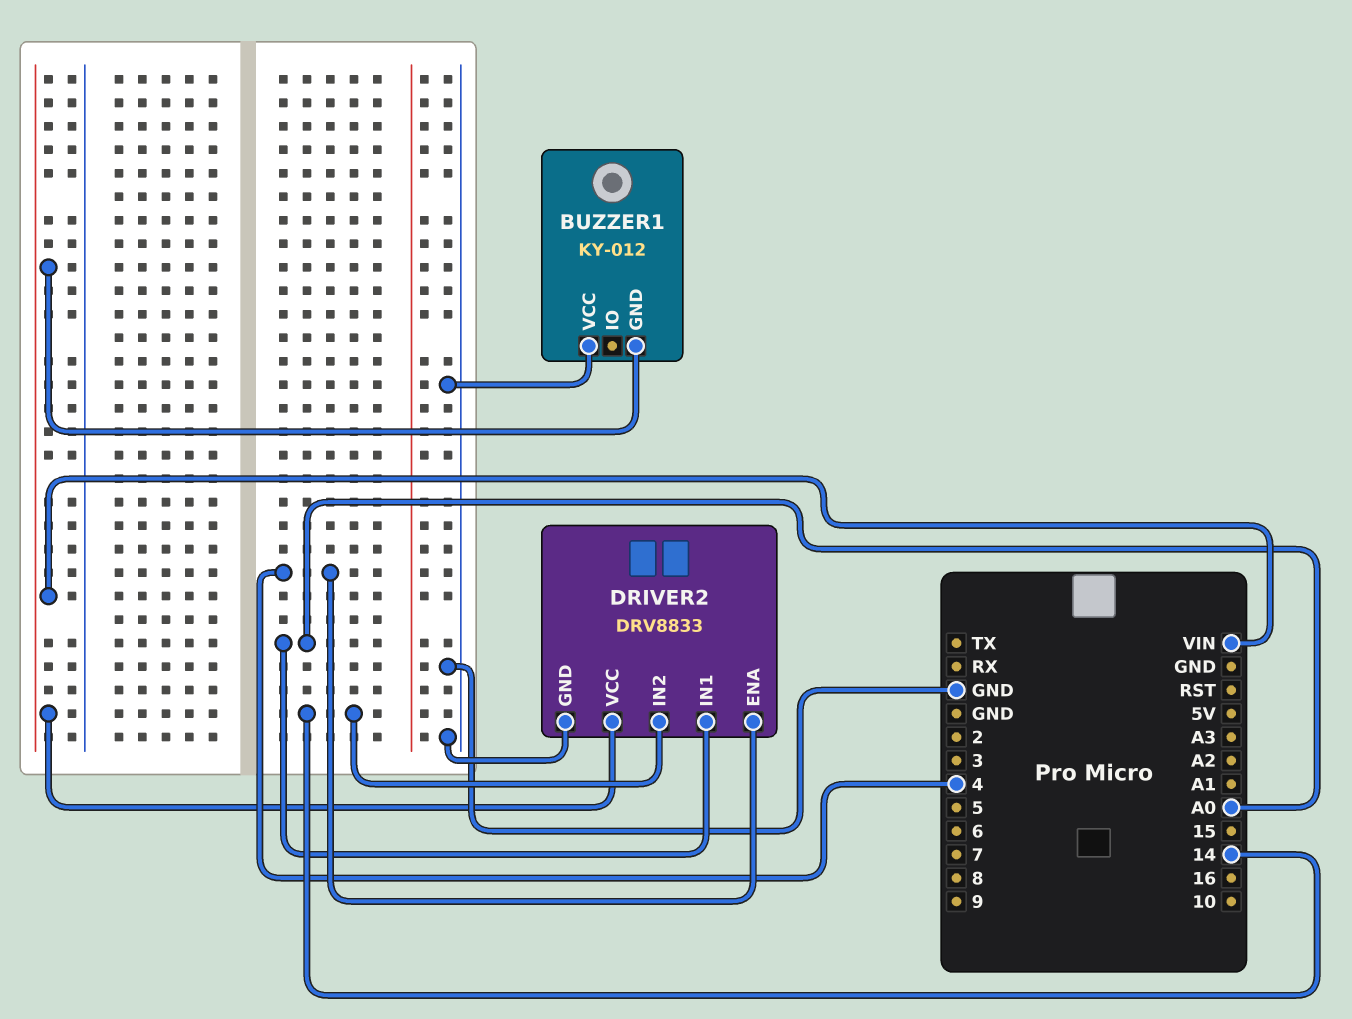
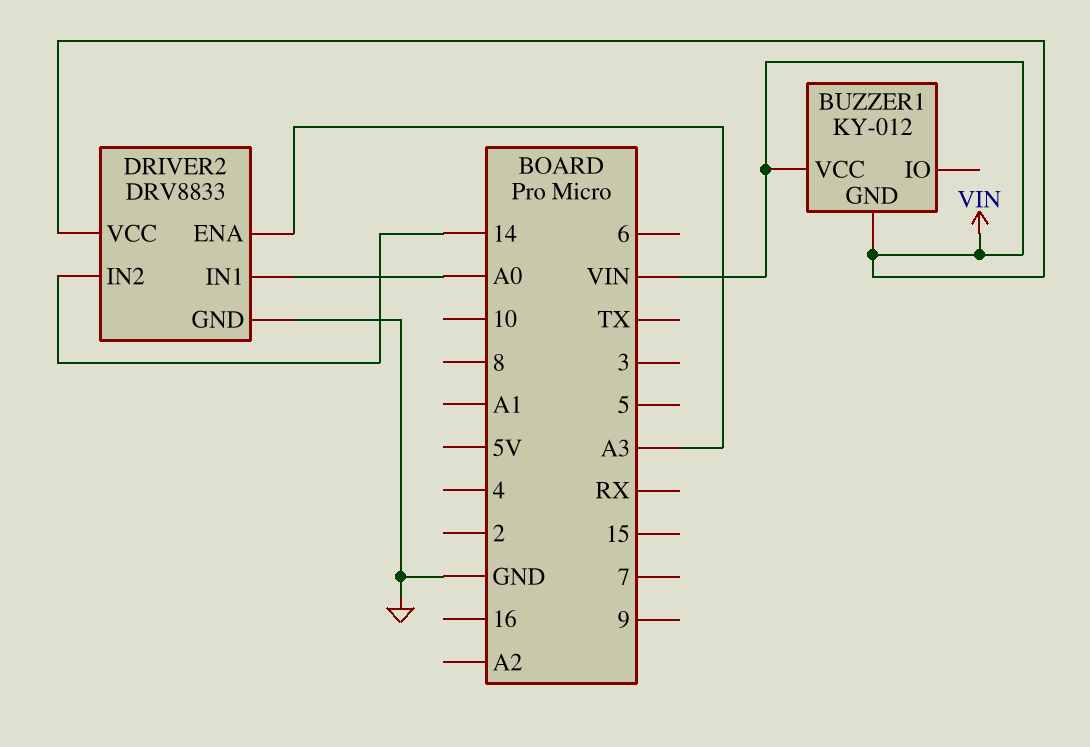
BUZZER1 pin VCC: GND -> VIN
DRIVER2 pin ENA: 4 -> A3

